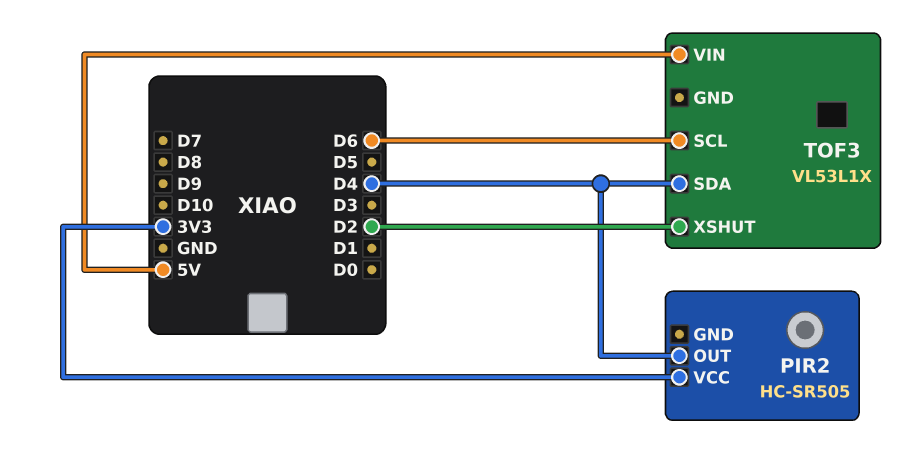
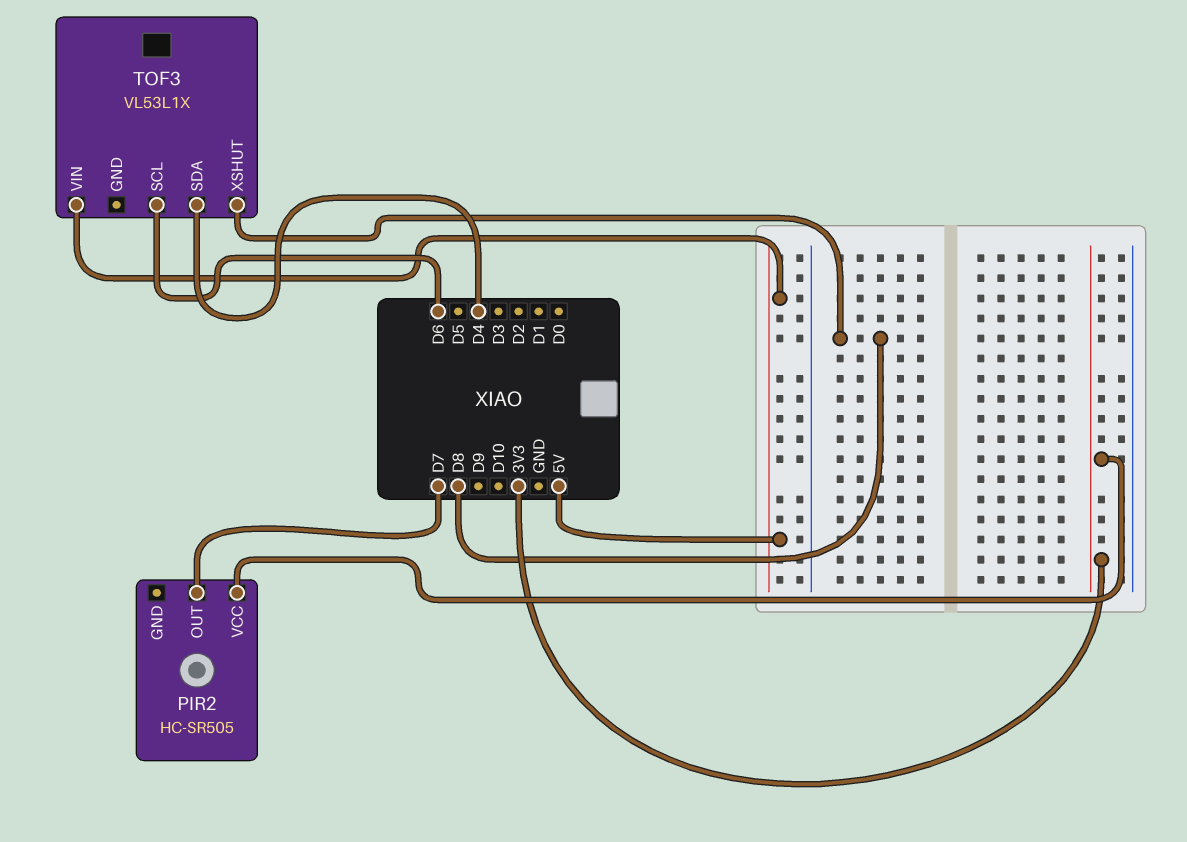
PIR2 pin OUT: D4 -> D7
TOF3 pin XSHUT: D2 -> D8

